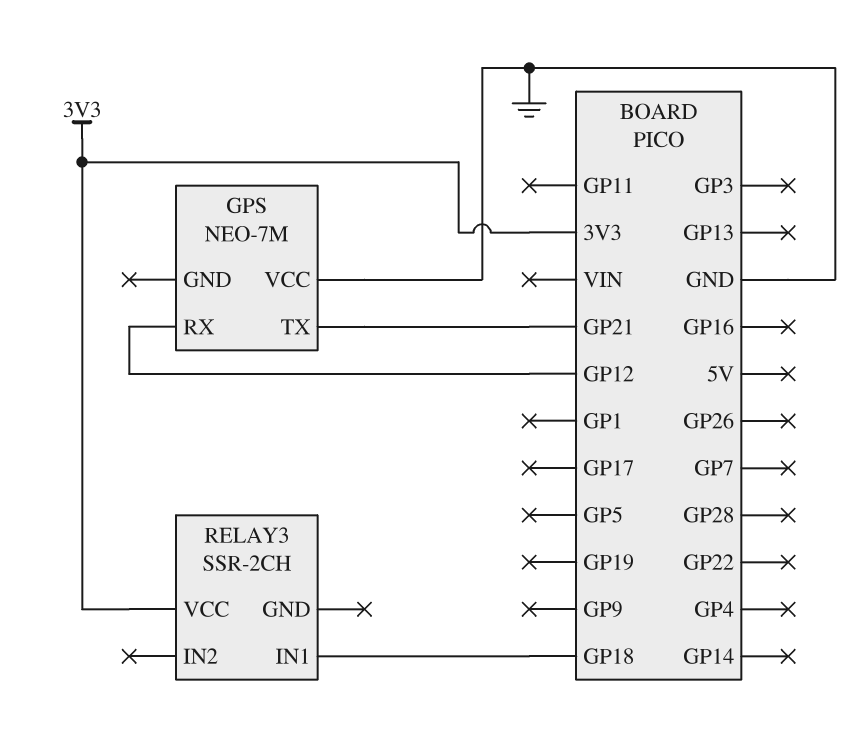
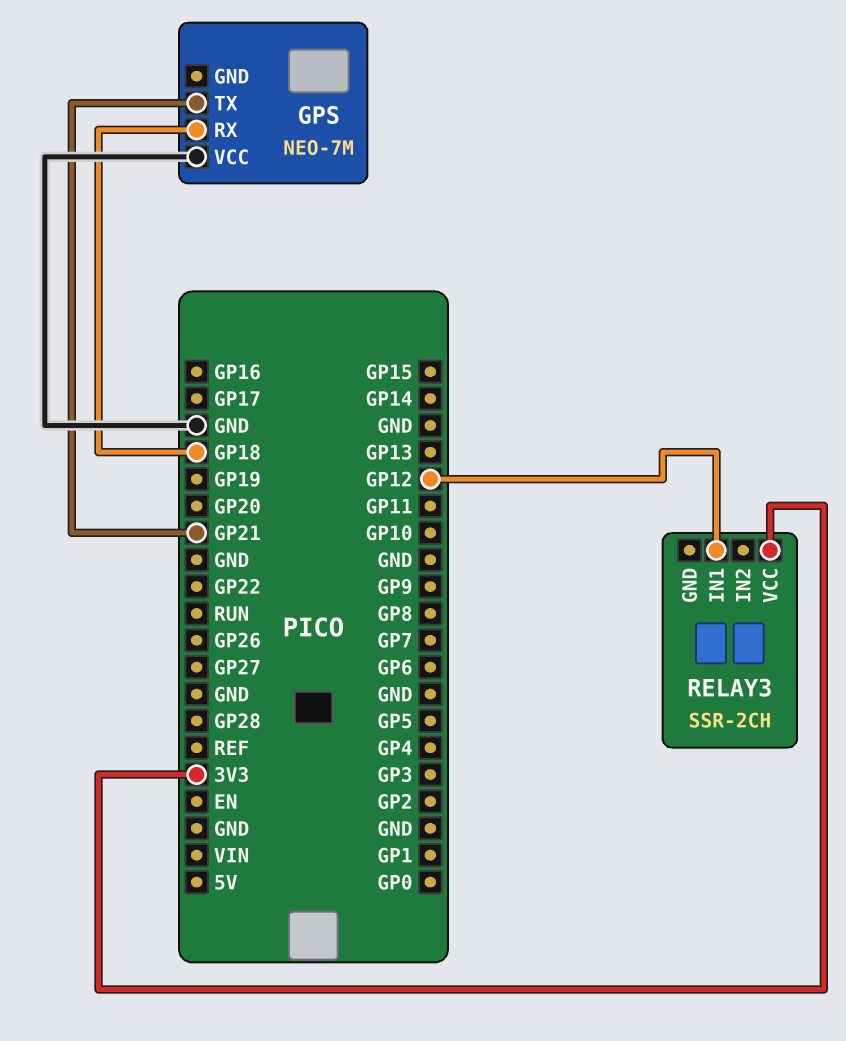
GPS pin RX: GP12 -> GP18
RELAY3 pin IN1: GP18 -> GP12

